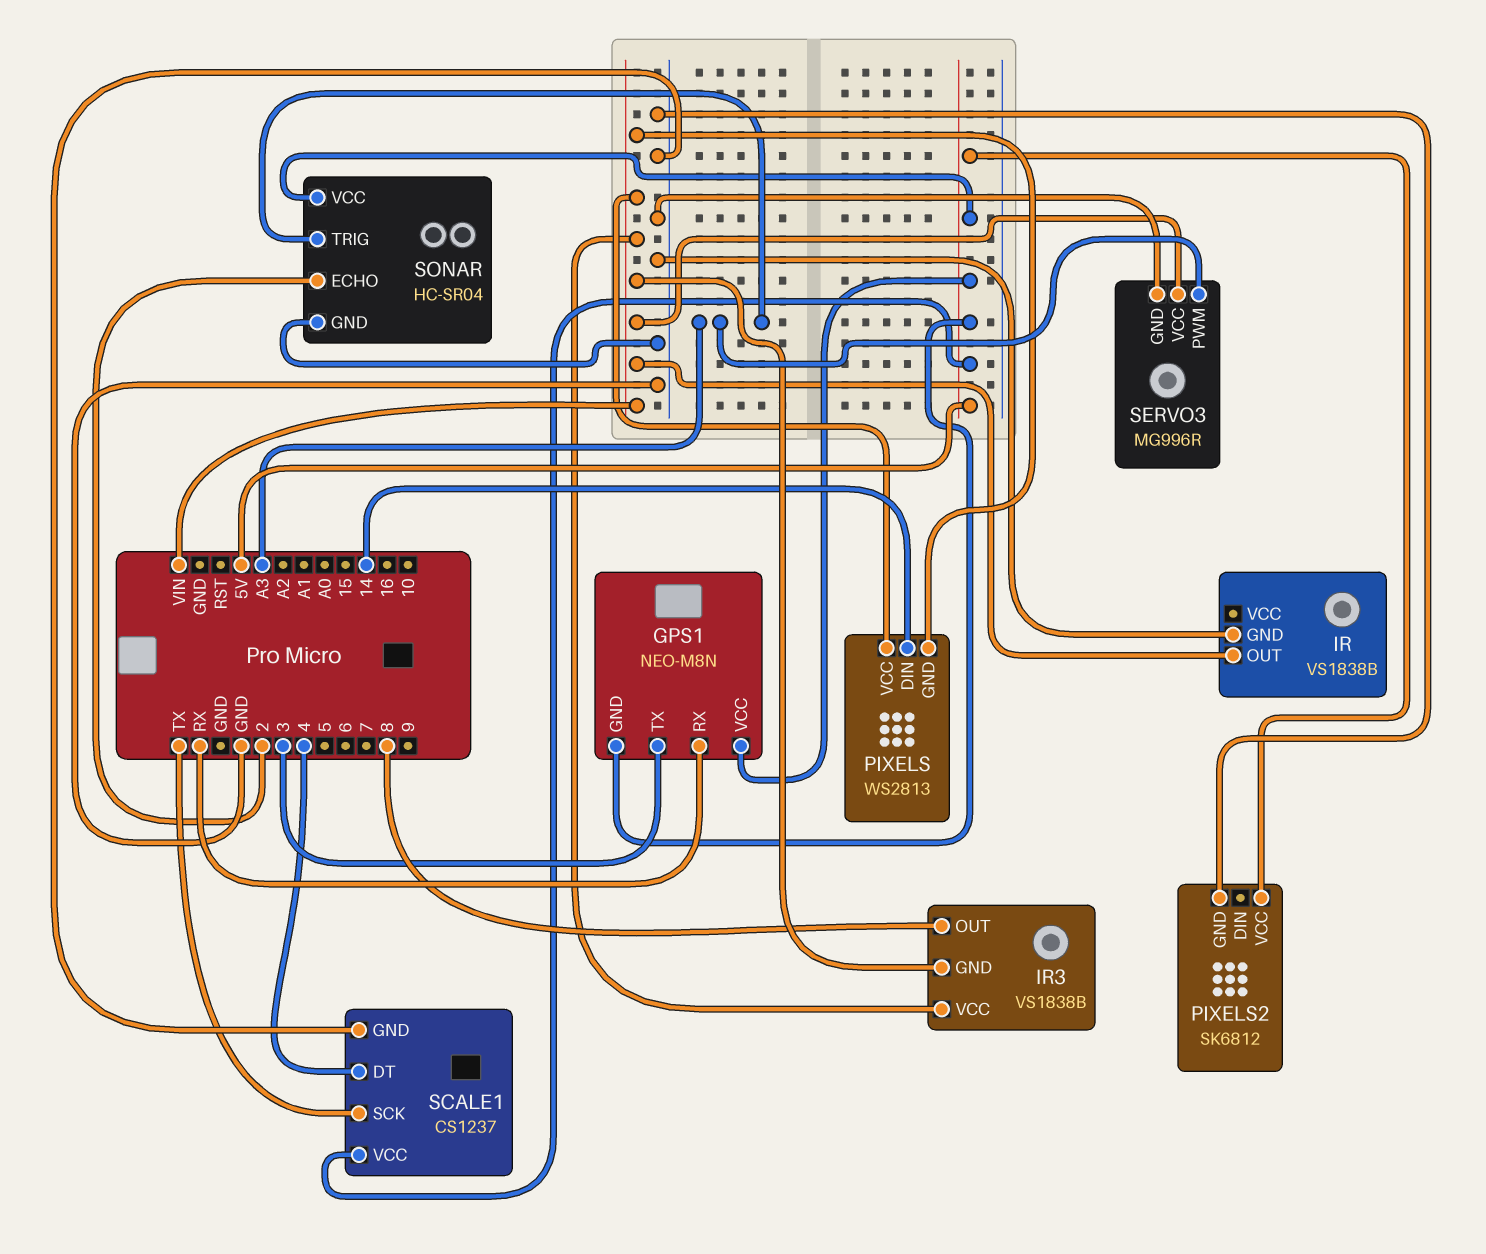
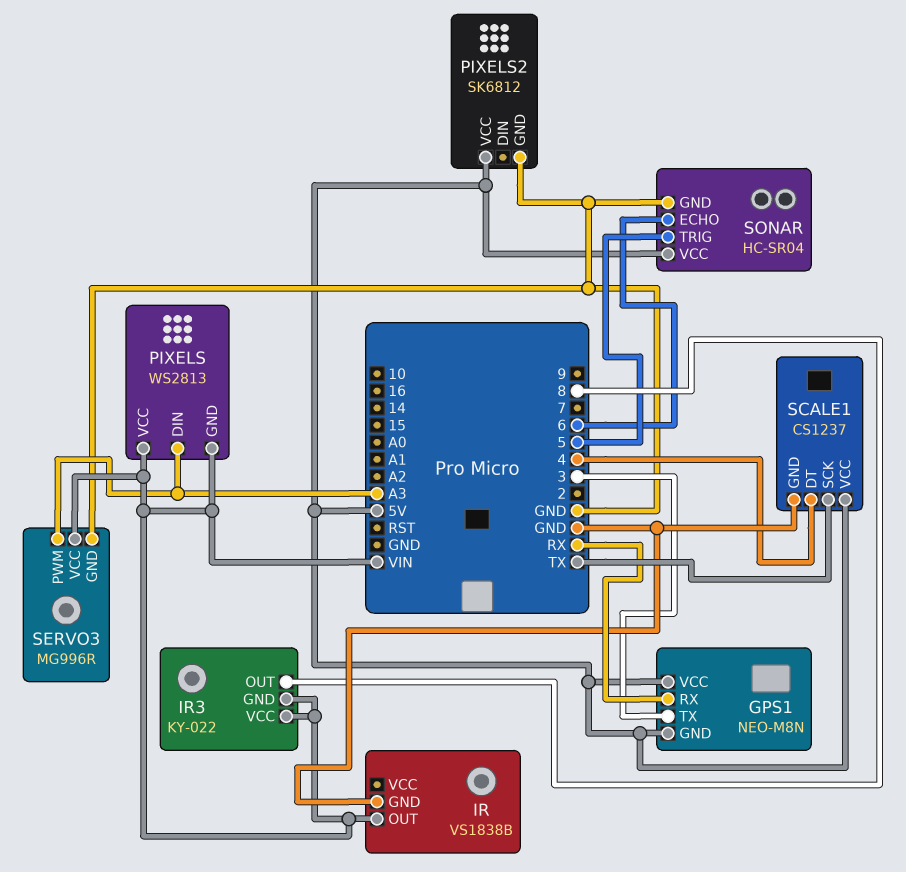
IR3: VS1838B -> KY-022
PIXELS pin DIN: 14 -> A3
SONAR pin ECHO: 2 -> 6
SONAR pin TRIG: A3 -> 5

